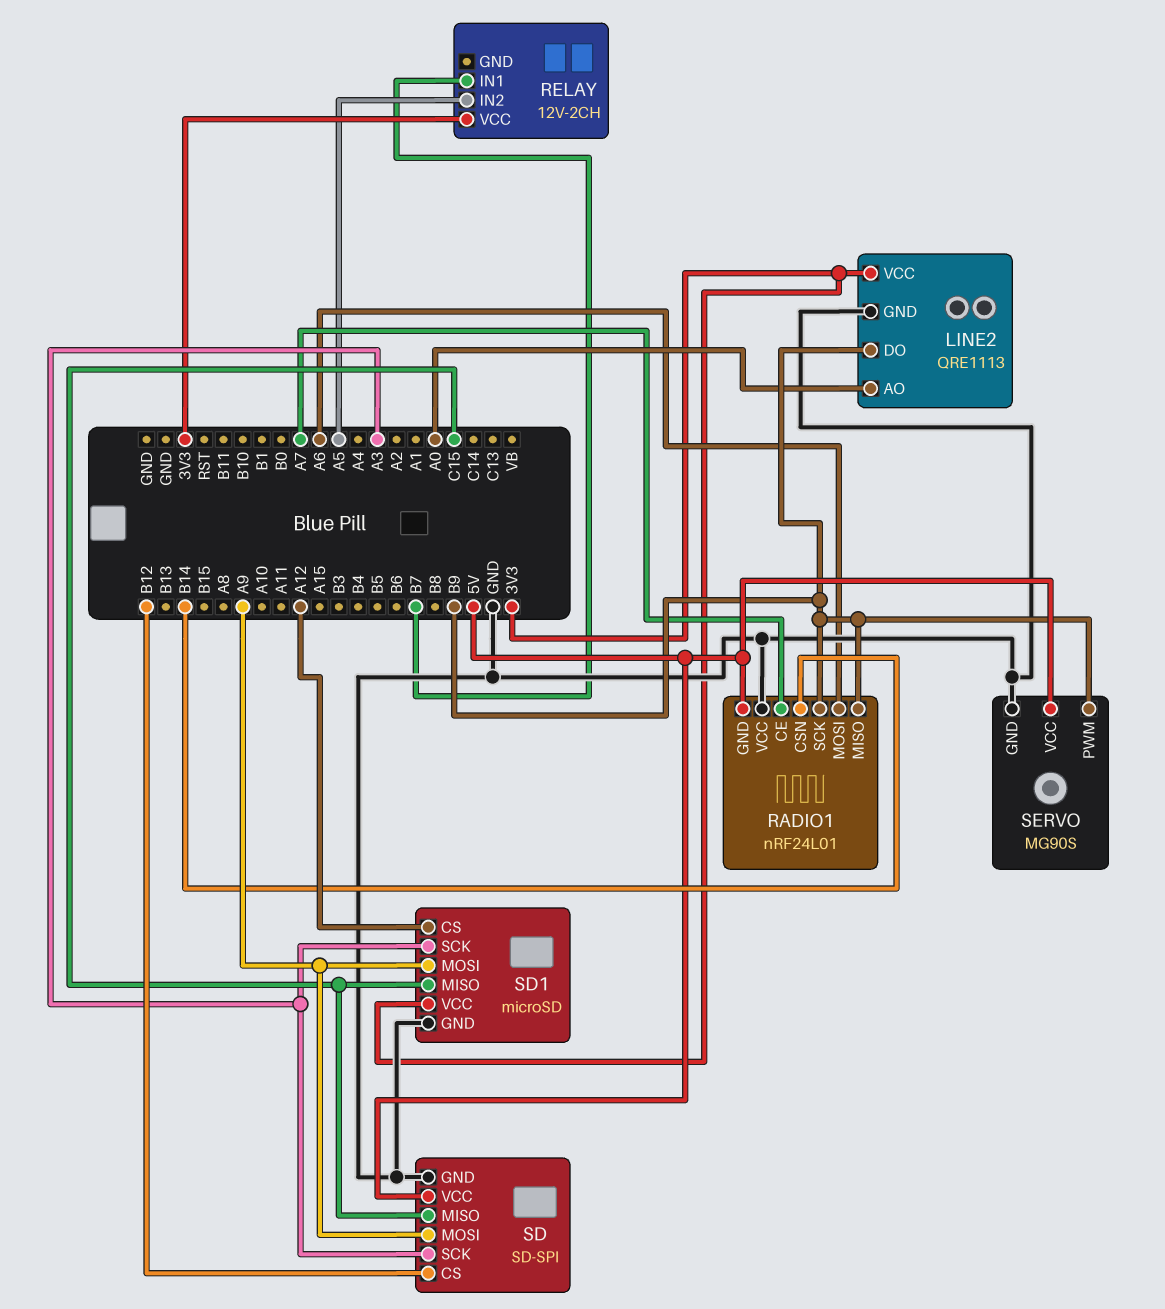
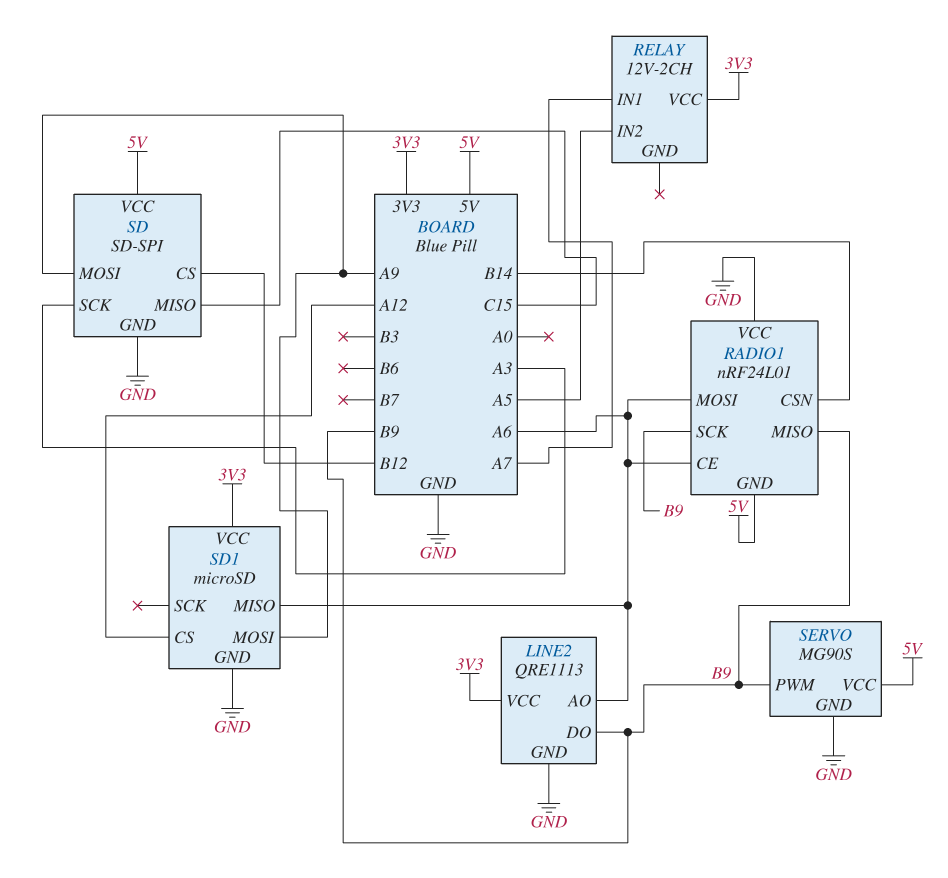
LINE2 pin AO: A0 -> A6
RADIO1 pin CE: A7 -> A6
RELAY pin IN1: B7 -> A7
SD1 pin MISO: C15 -> A6
SD1 pin SCK: A3 -> none

